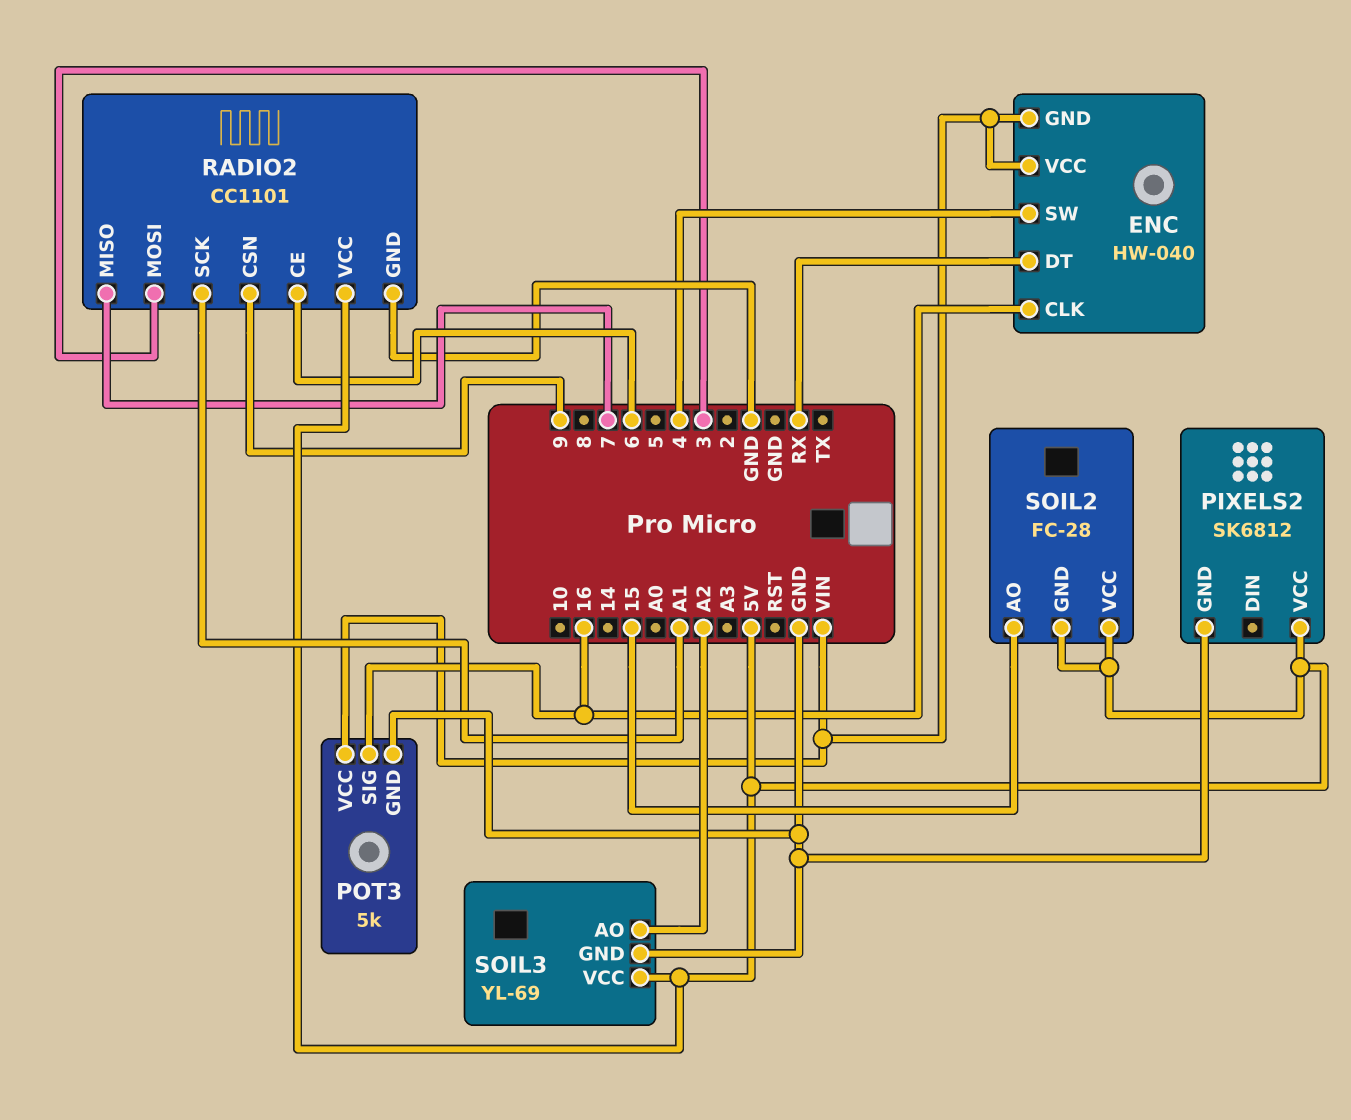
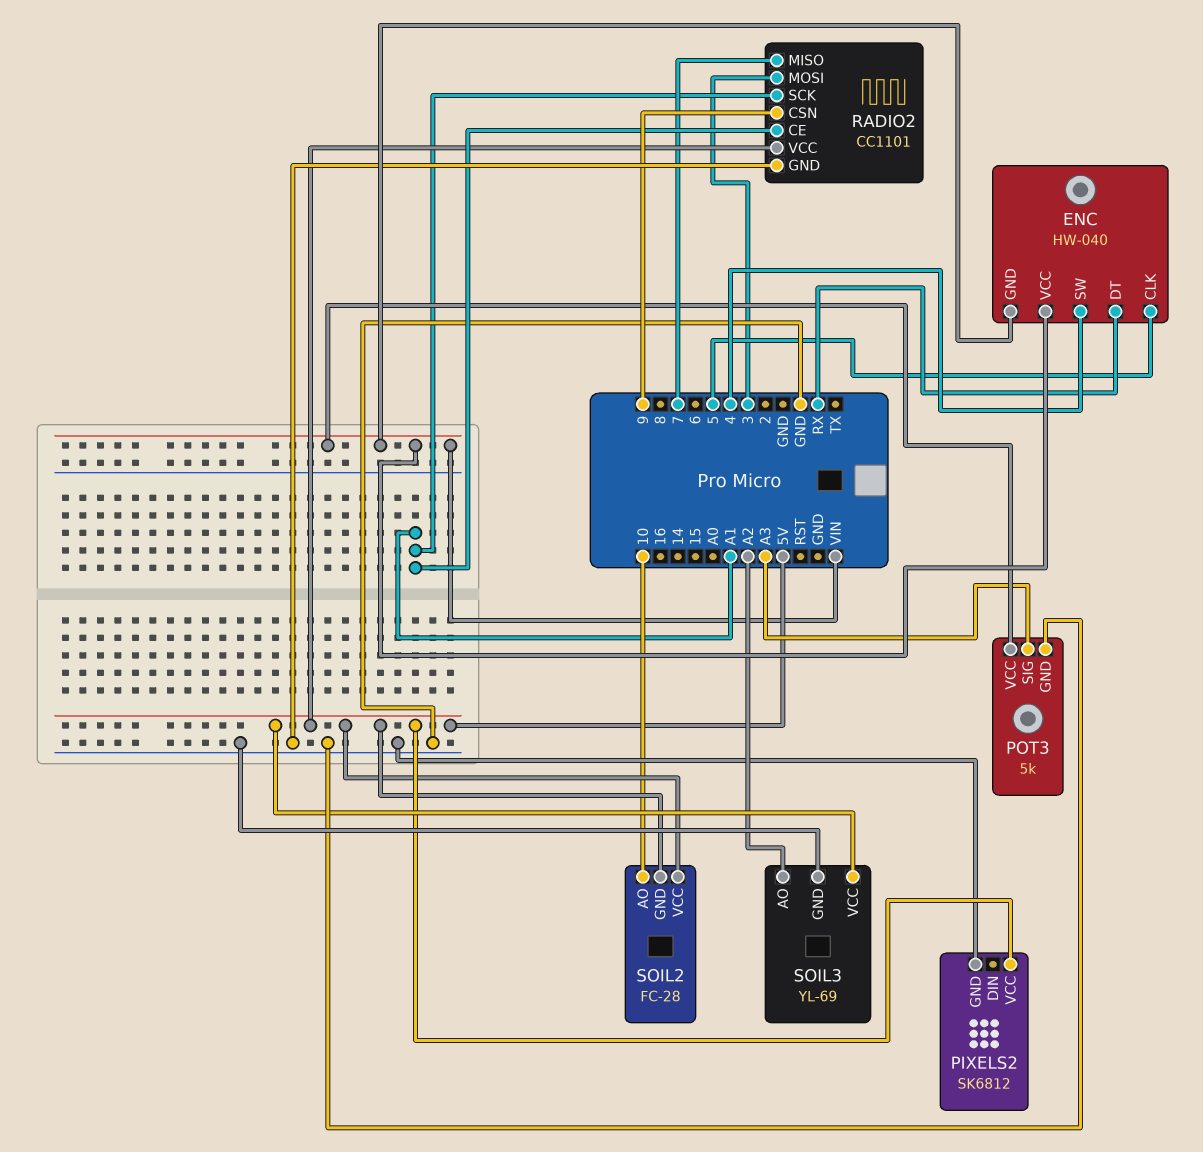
ENC pin CLK: 16 -> 5
POT3 pin SIG: 16 -> A3
RADIO2 pin CE: 6 -> A1
SOIL2 pin AO: 15 -> 10

